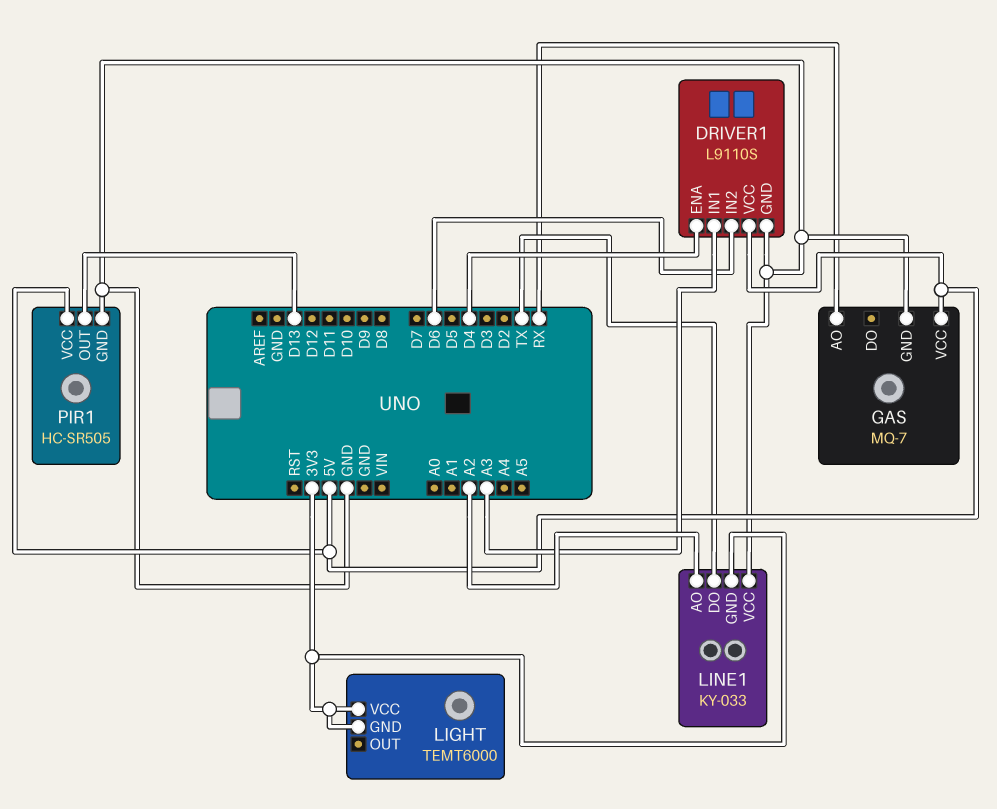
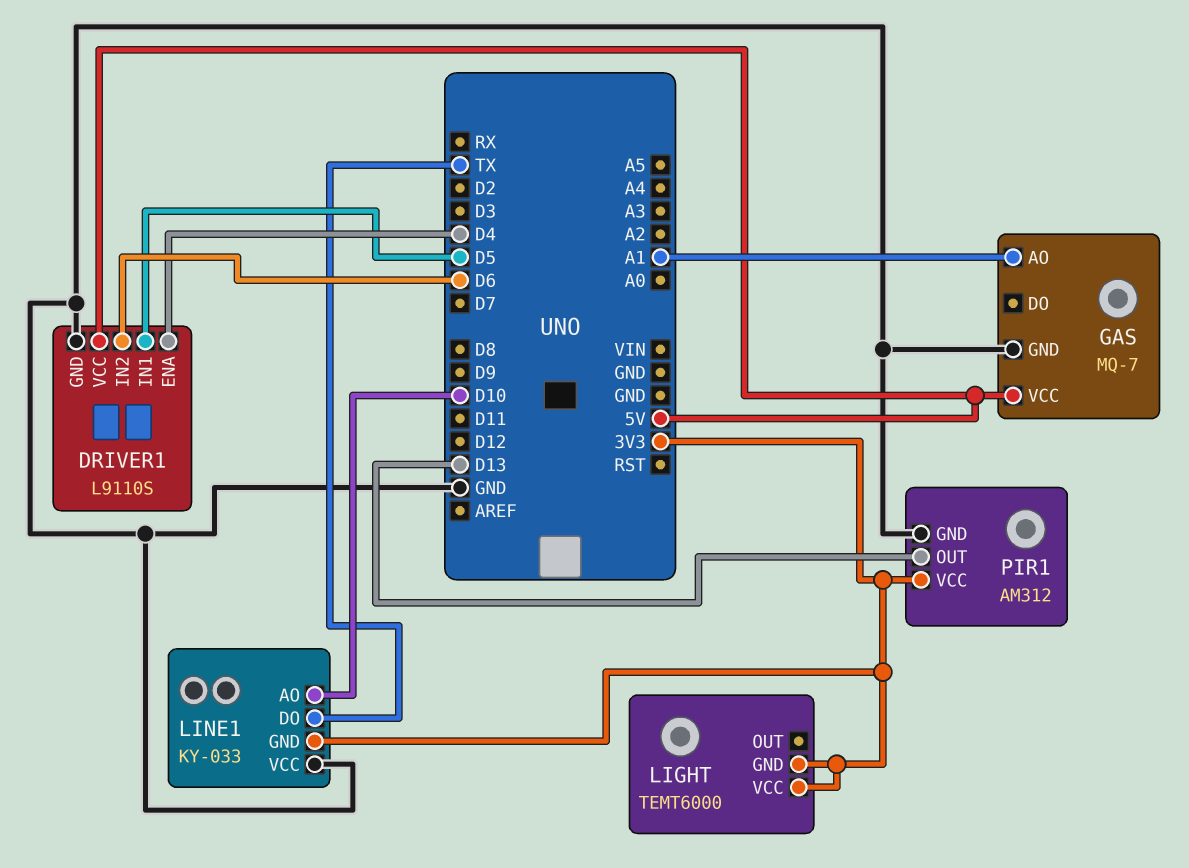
DRIVER1 pin IN1: A3 -> D5
GAS pin AO: RX -> A1
LINE1 pin AO: A2 -> D10
PIR1: HC-SR505 -> AM312
PIR1 pin VCC: 5V -> 3V3

